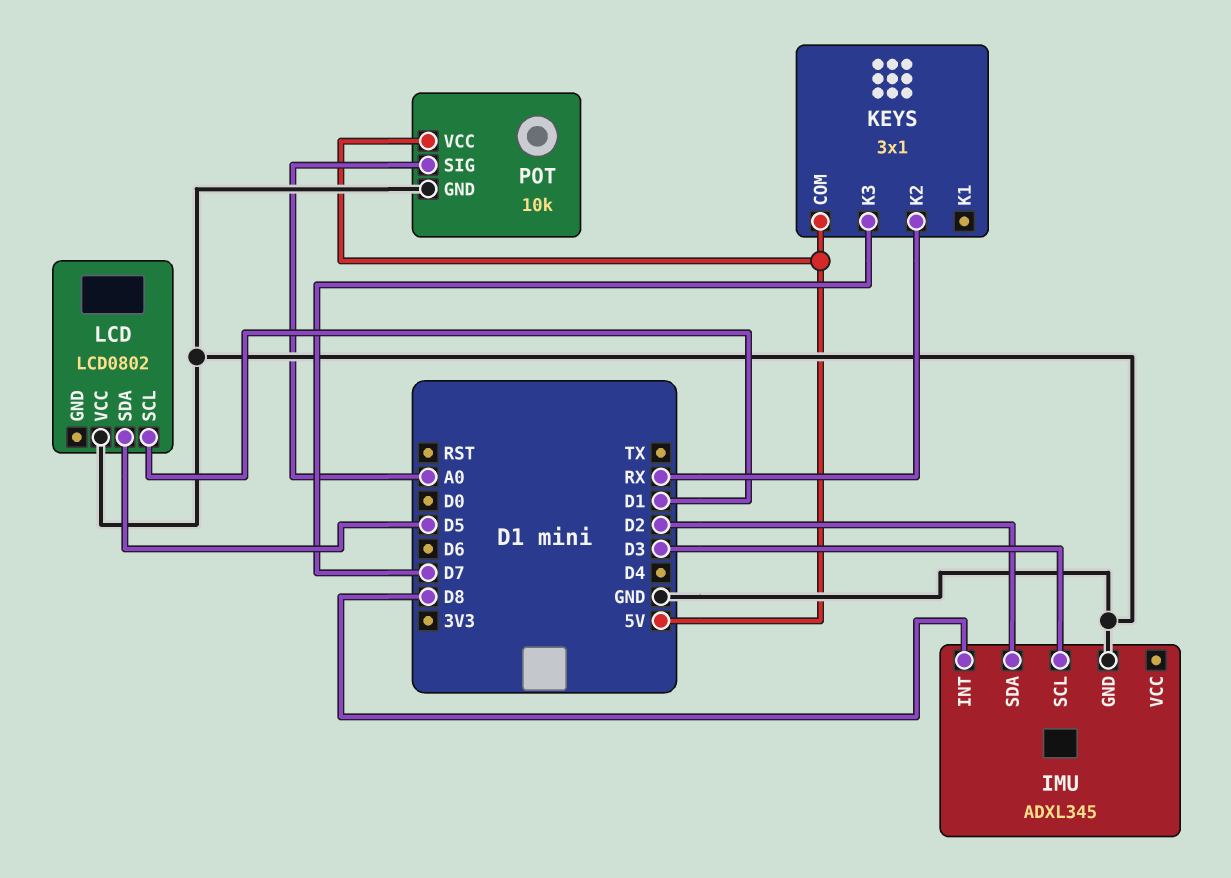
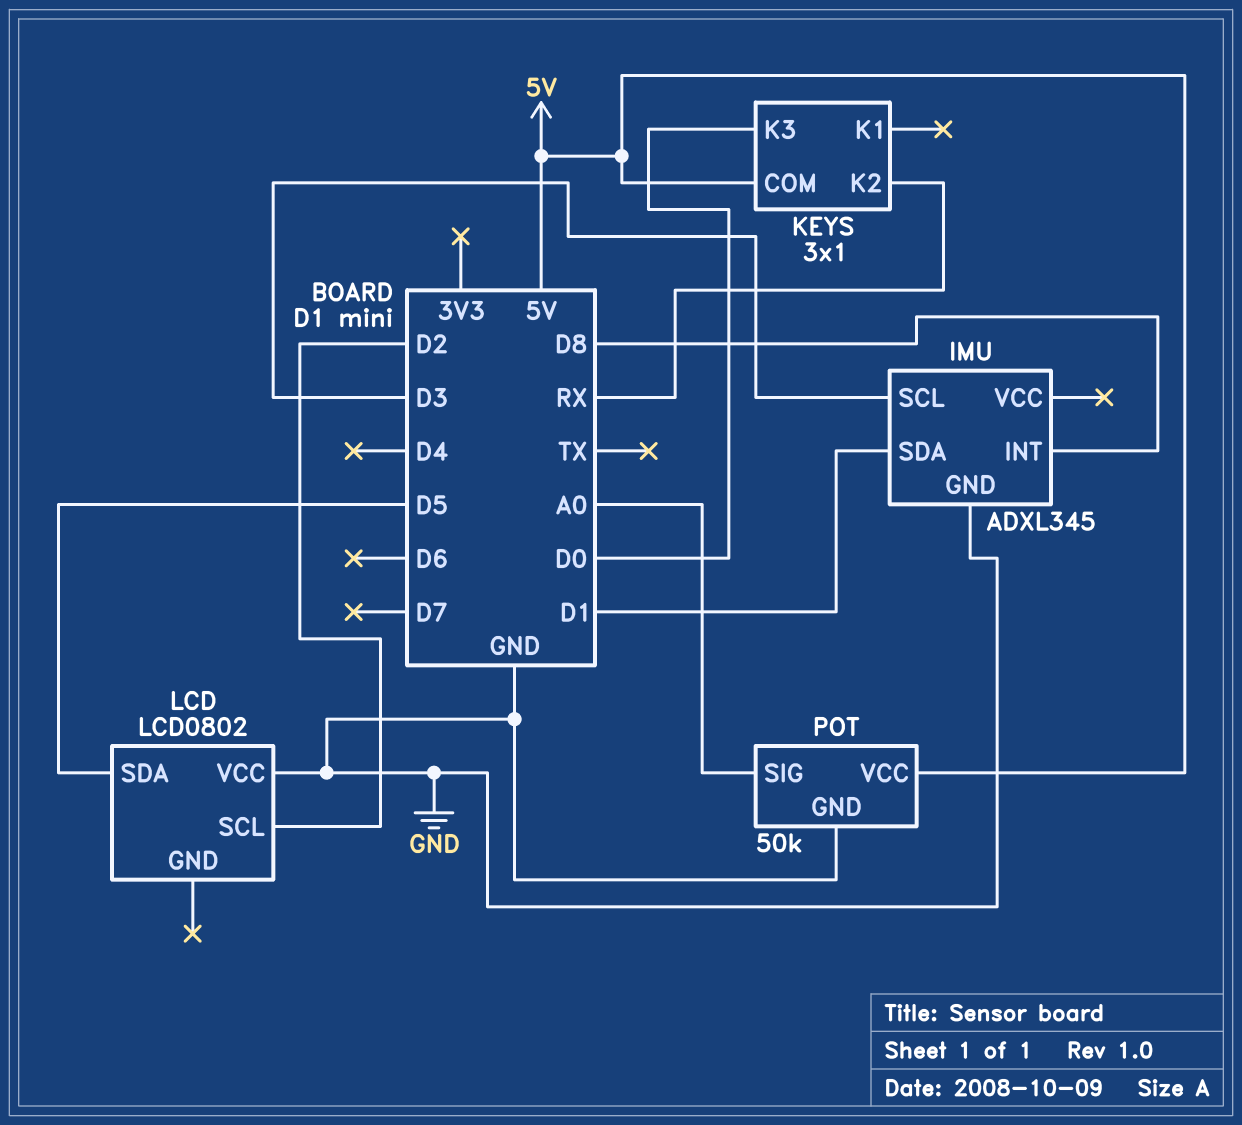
IMU pin SDA: D2 -> D1
KEYS pin K3: D7 -> D0
LCD pin SCL: D1 -> D2
POT: 10k -> 50k

